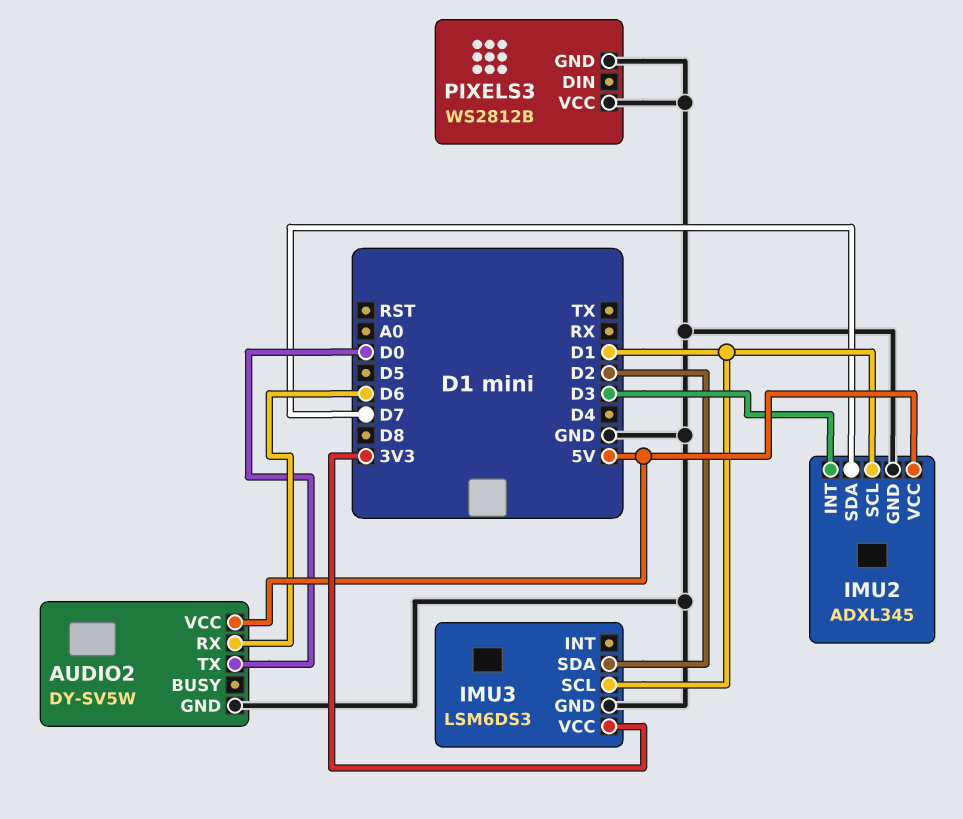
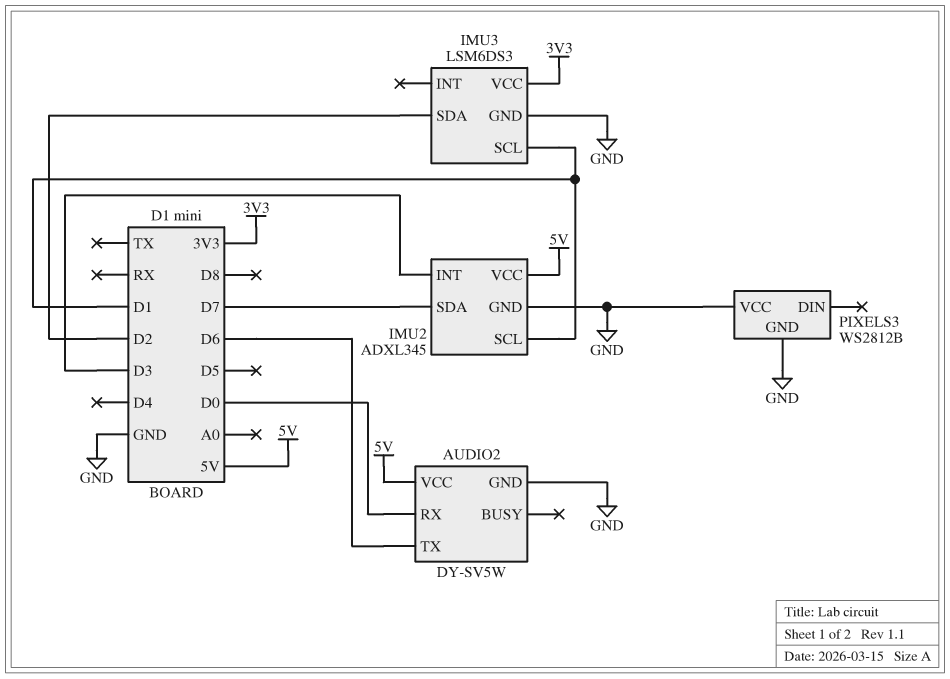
AUDIO2 pin RX: D6 -> D0
AUDIO2 pin TX: D0 -> D6

